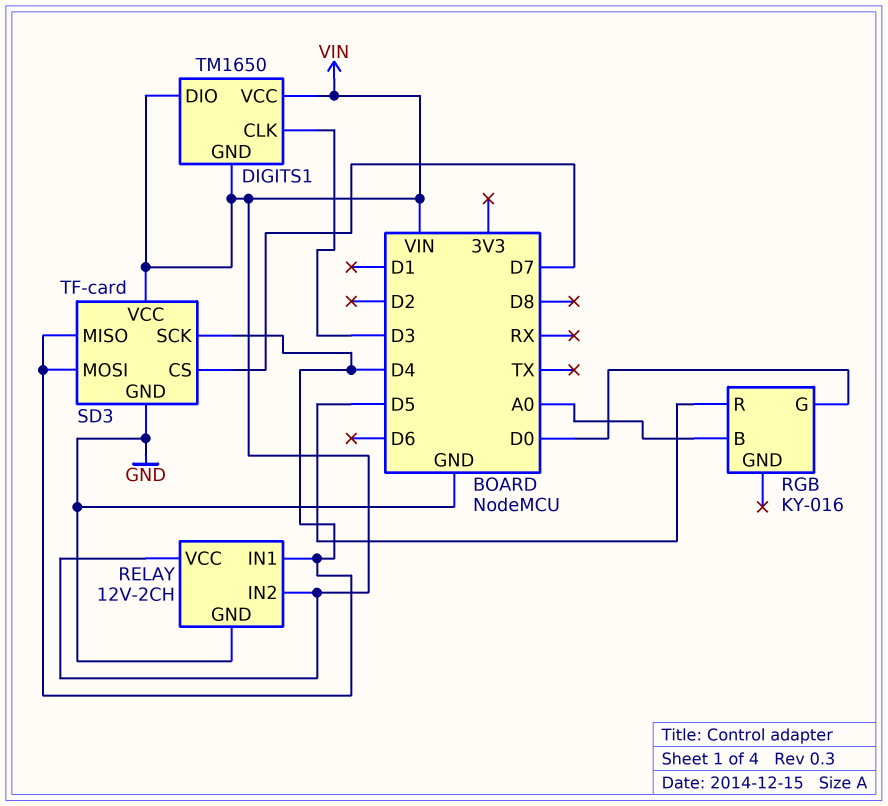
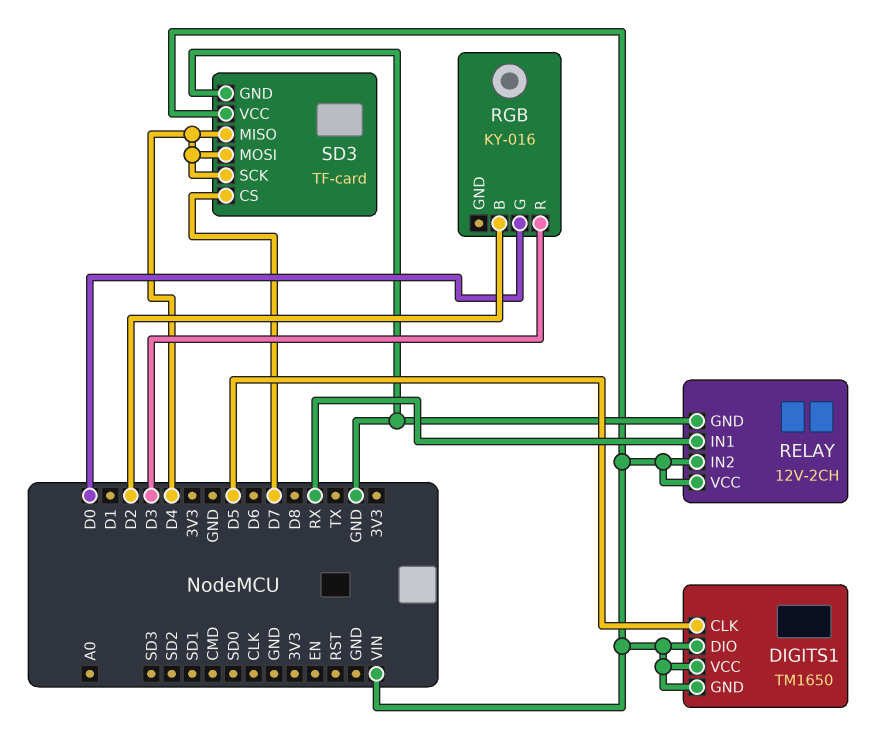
DIGITS1 pin CLK: D3 -> D5
RELAY pin IN1: D4 -> RX
RGB pin B: A0 -> D2
RGB pin R: D5 -> D3

